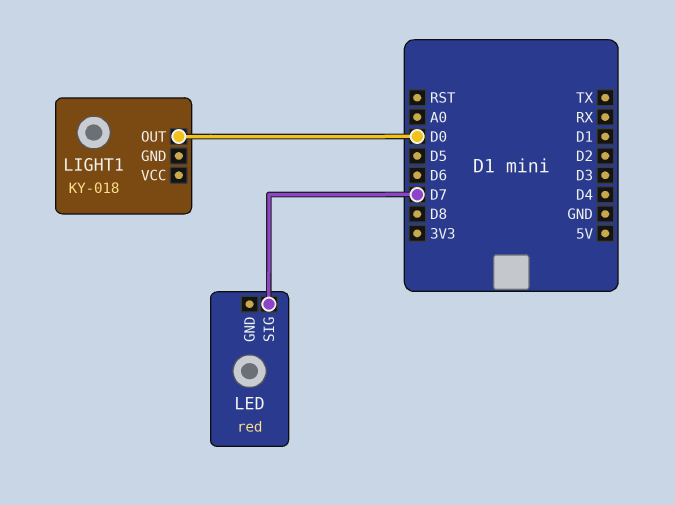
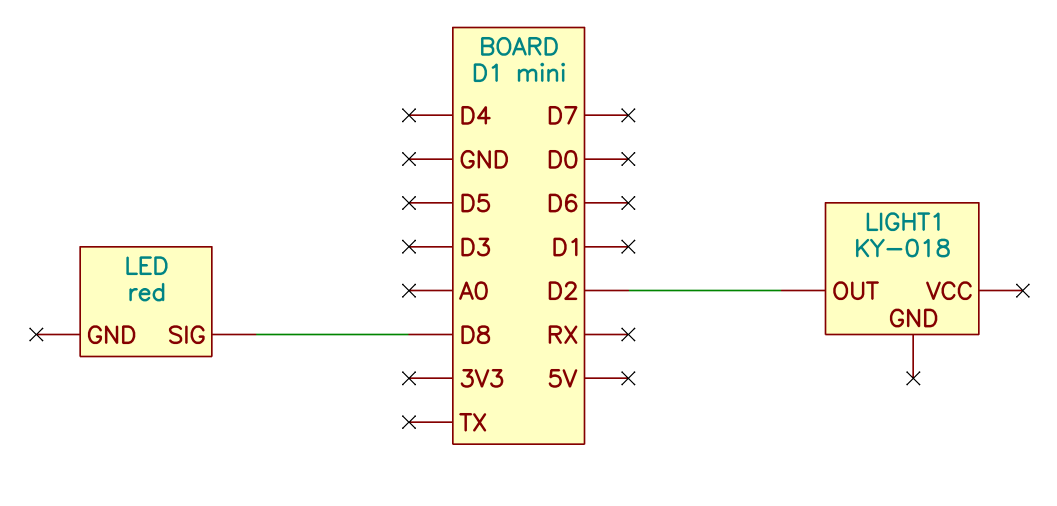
LED pin SIG: D7 -> D8
LIGHT1 pin OUT: D0 -> D2

